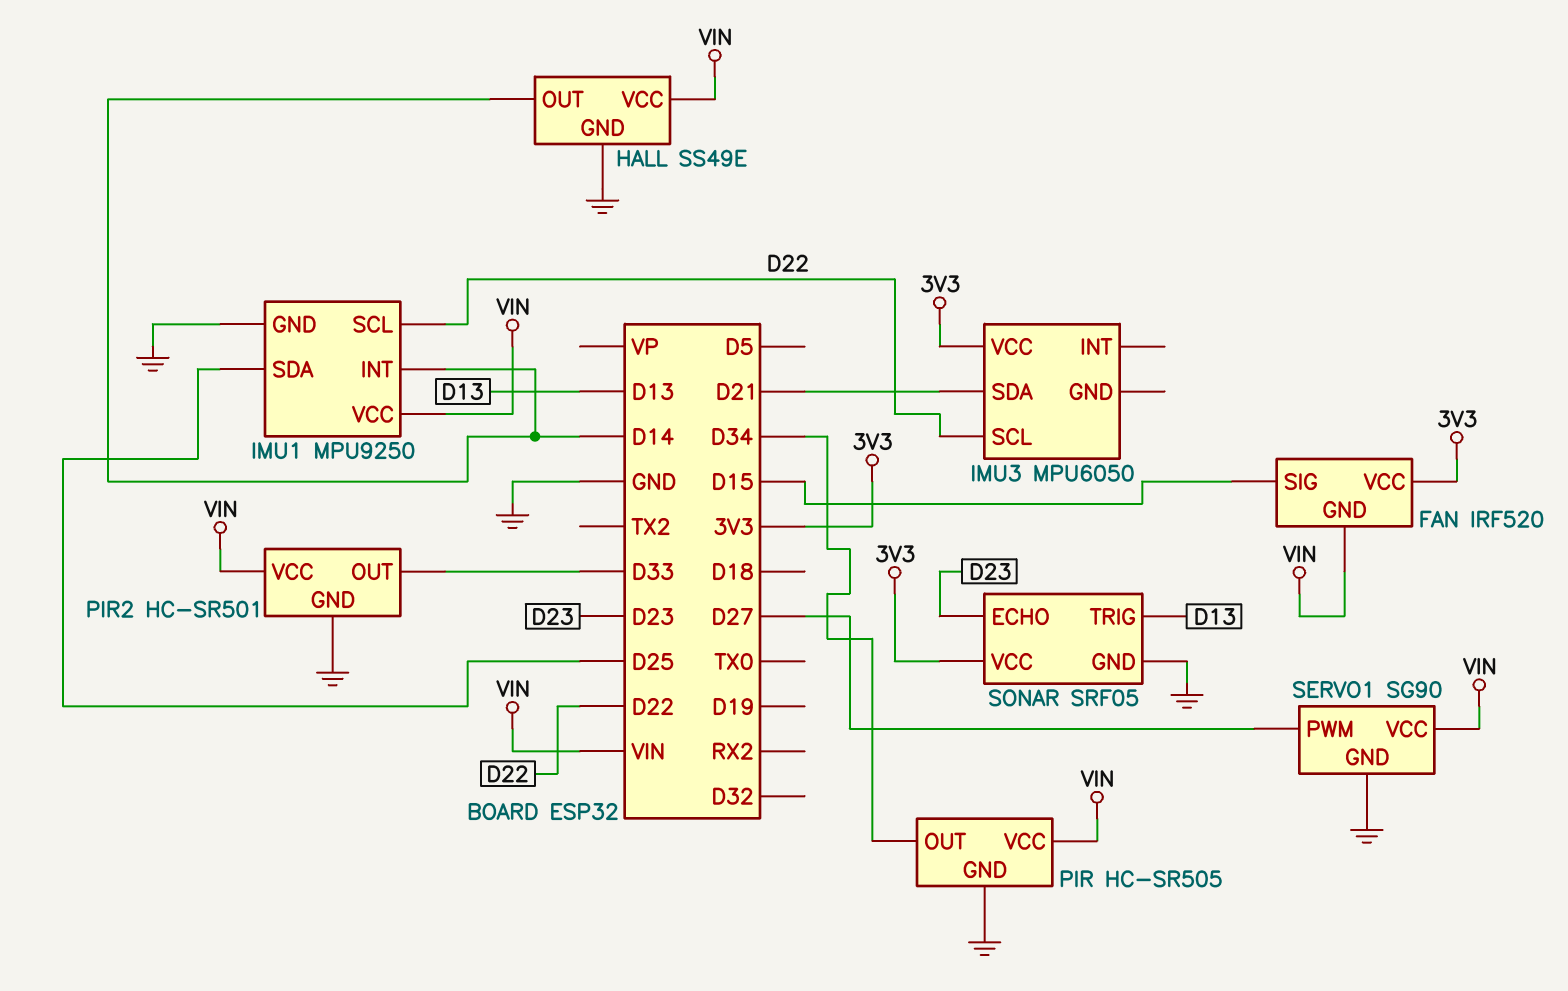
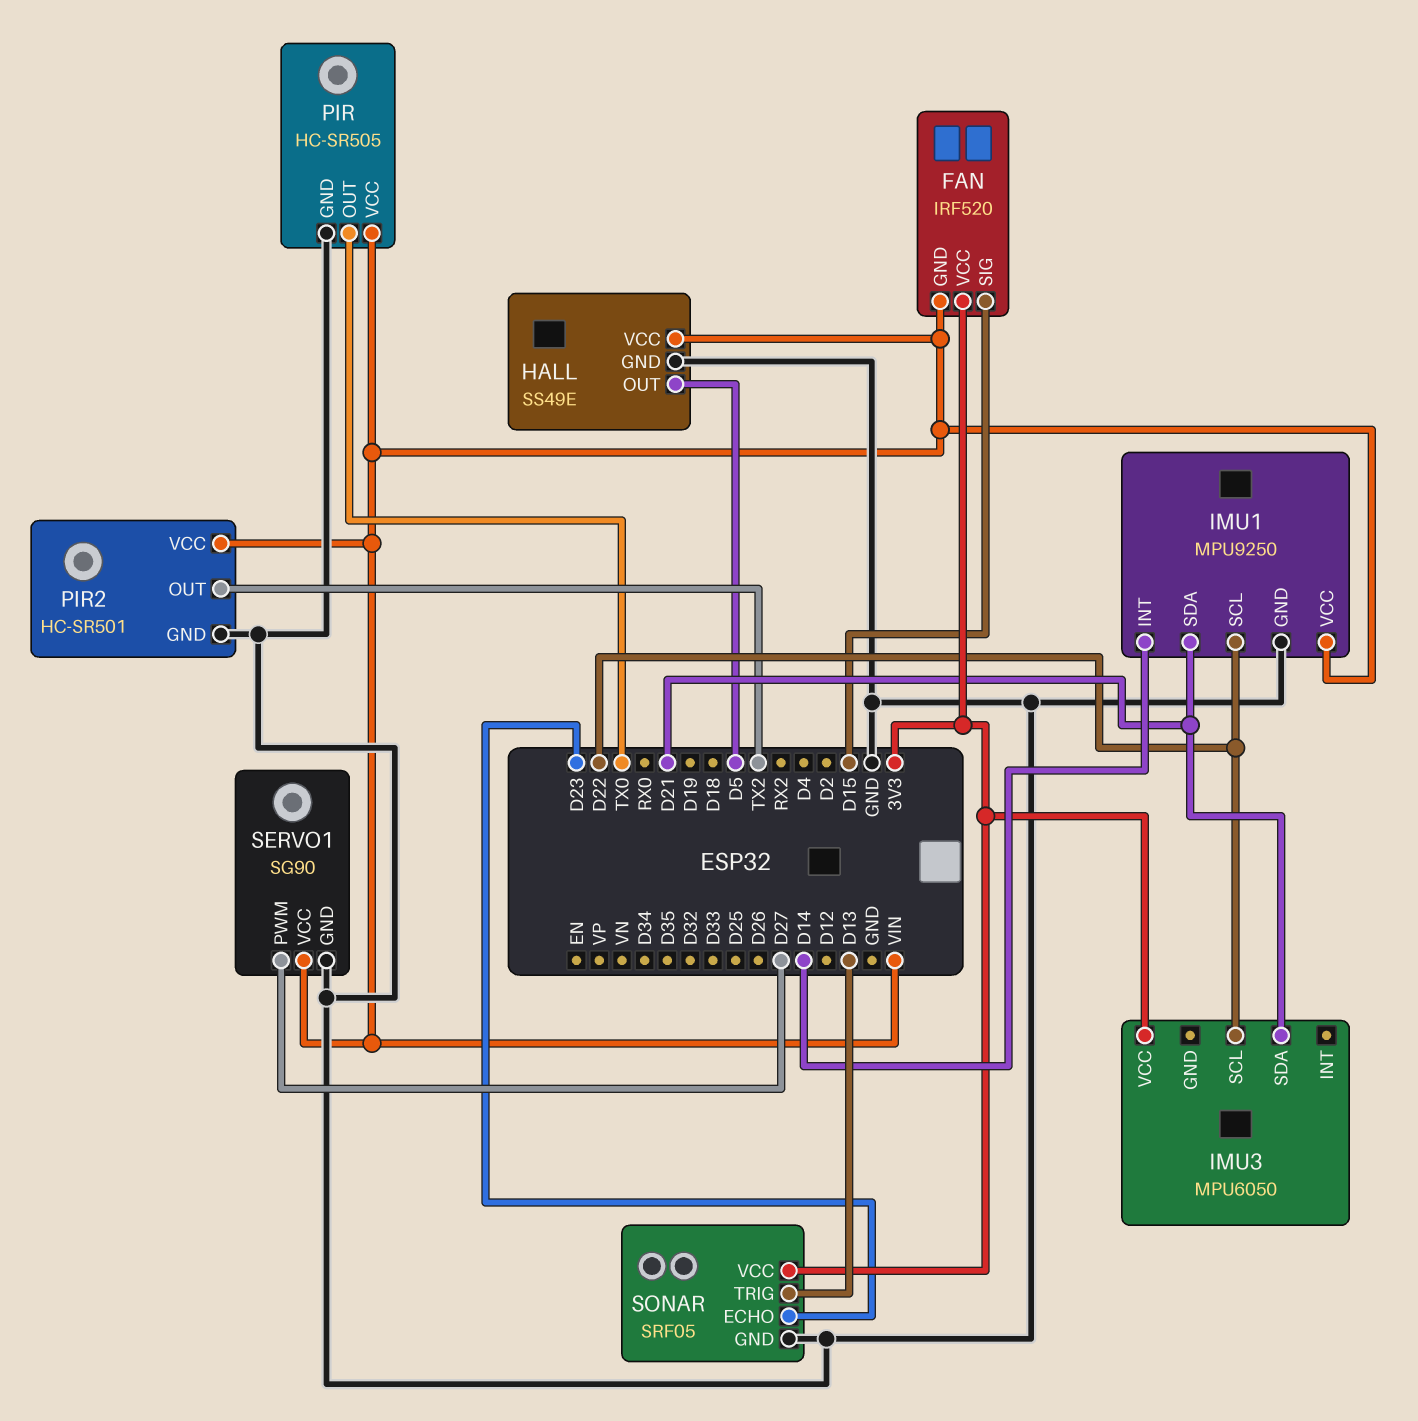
HALL pin OUT: D14 -> D5
IMU1 pin SDA: D25 -> D21
PIR pin OUT: D34 -> TX0
PIR2 pin OUT: D33 -> TX2

